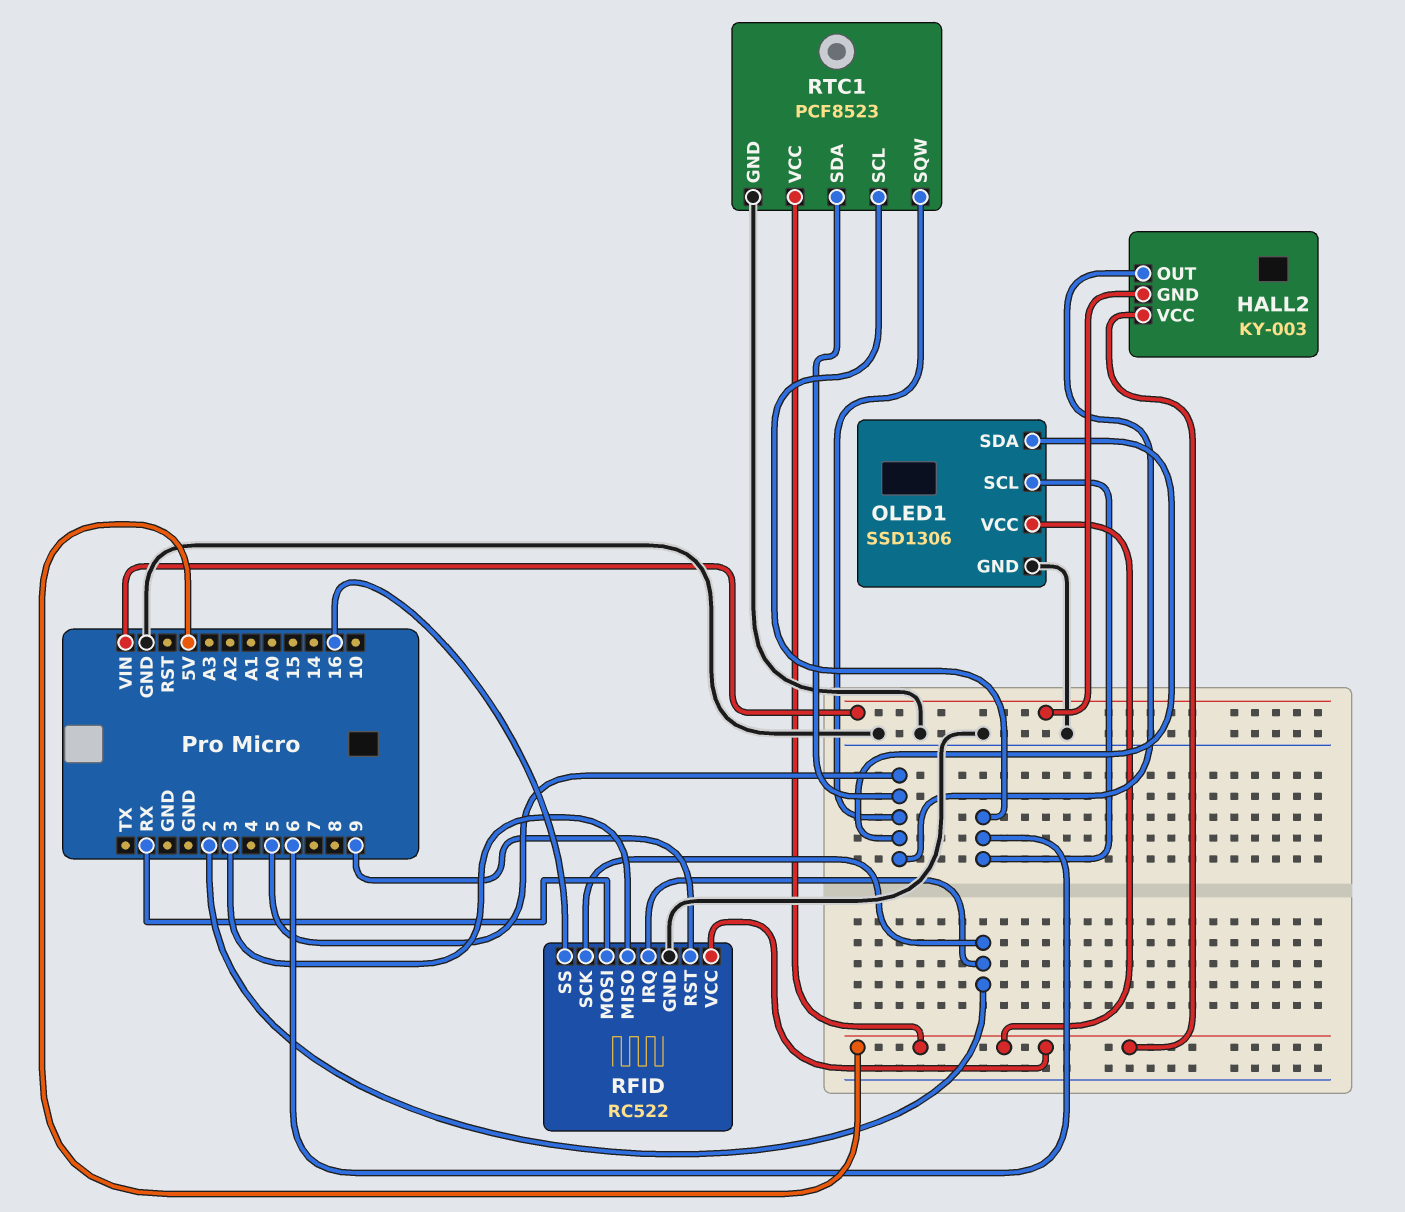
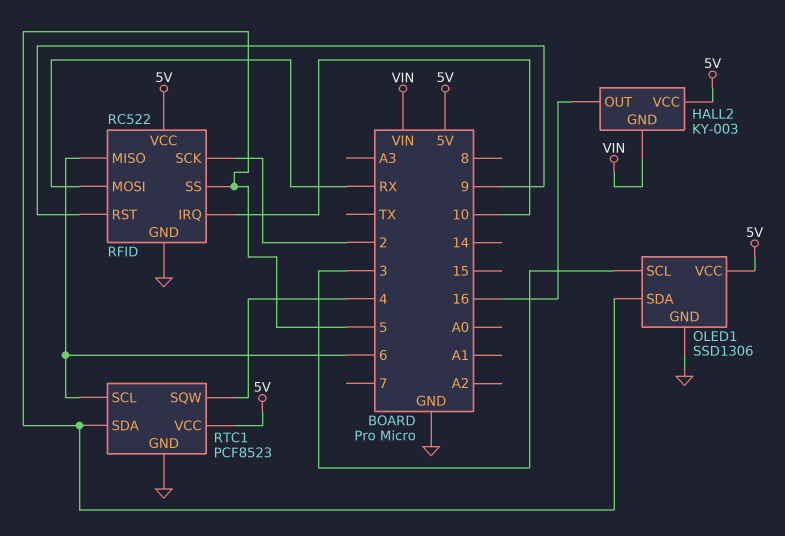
HALL2 pin OUT: 5 -> 16
OLED1 pin SCL: 6 -> 3
RFID pin IRQ: 2 -> 10
RFID pin MISO: 3 -> 6
RFID pin SS: 16 -> 5
RTC1 pin SQW: 5 -> 4

